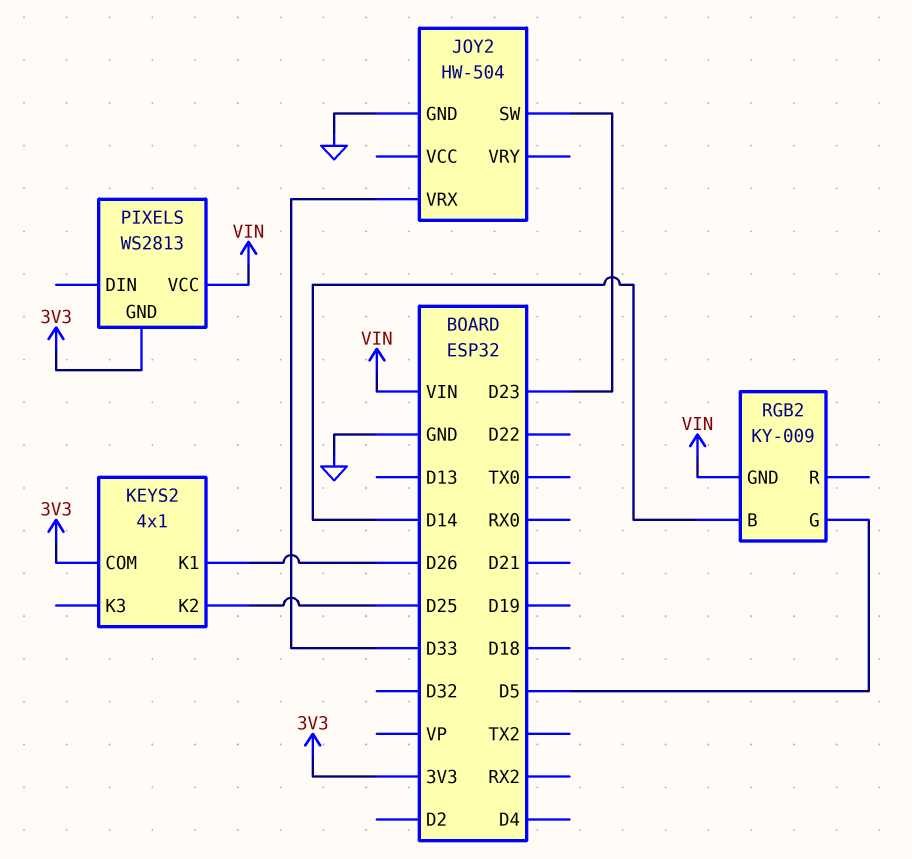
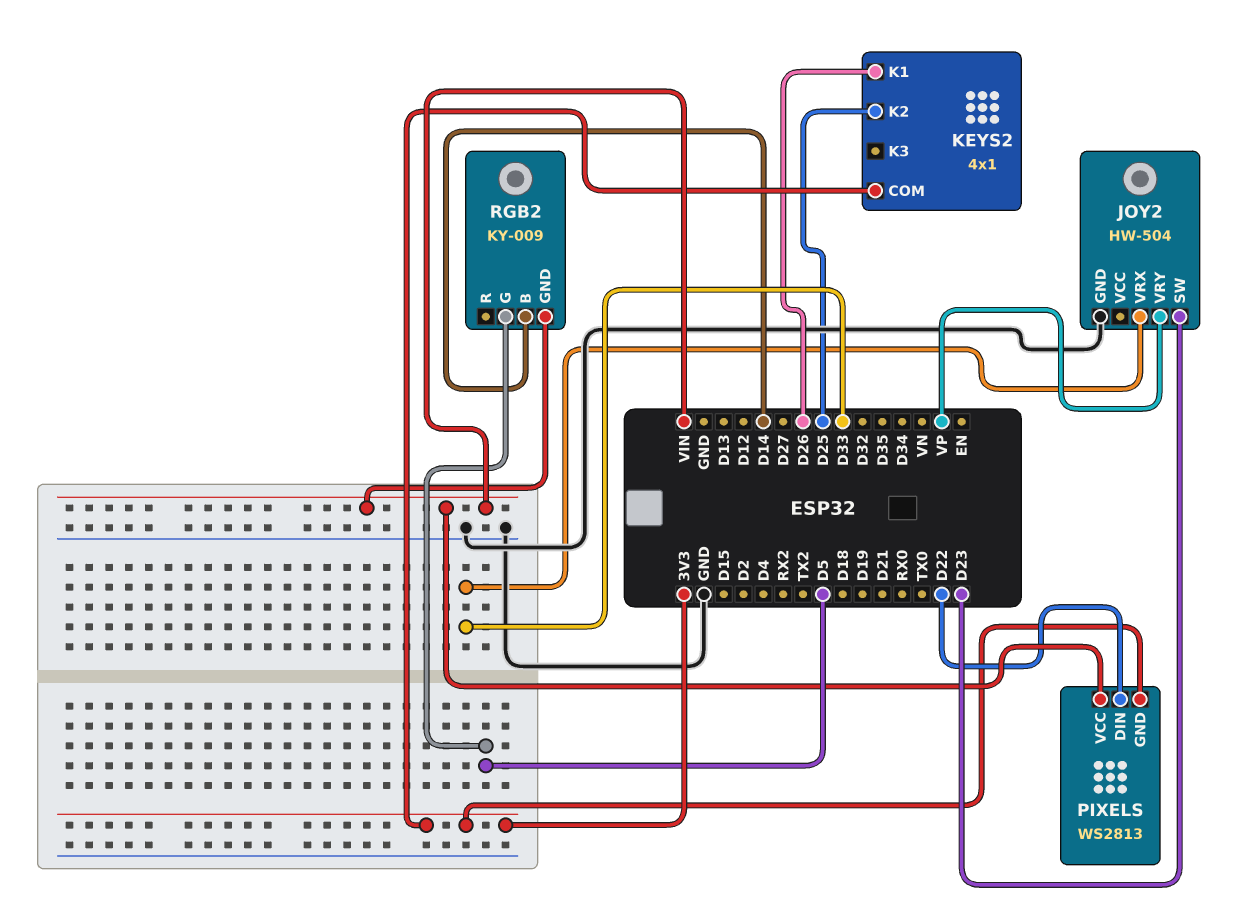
JOY2 pin VRY: none -> VP
PIXELS pin DIN: none -> D22

